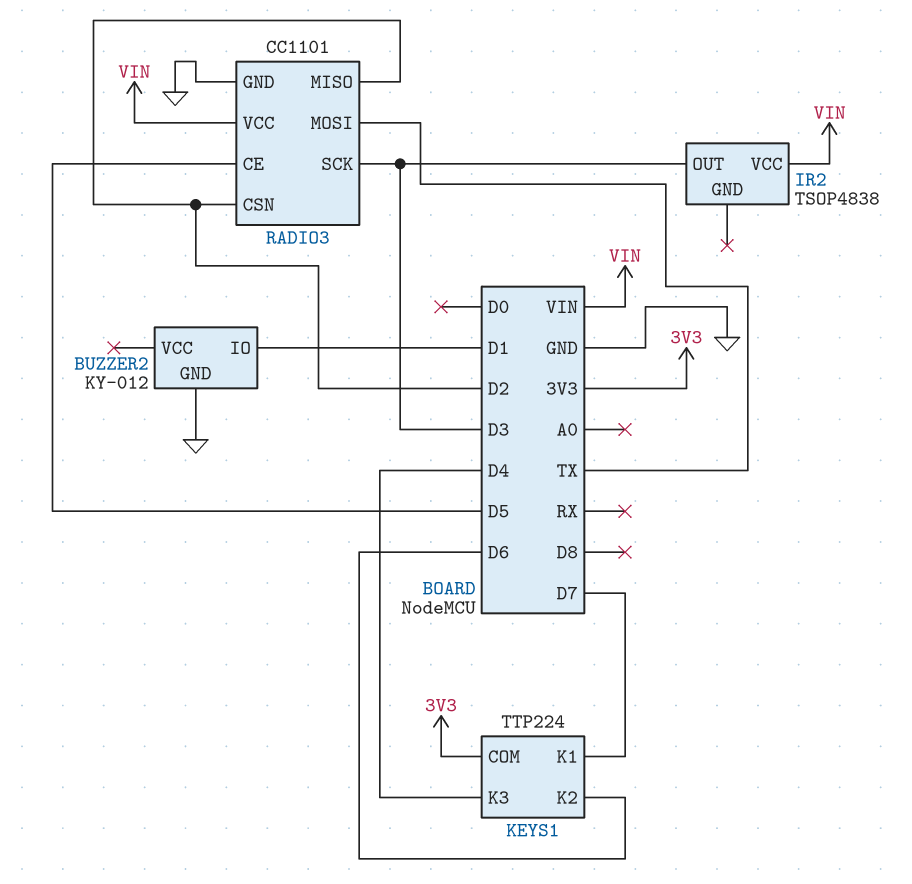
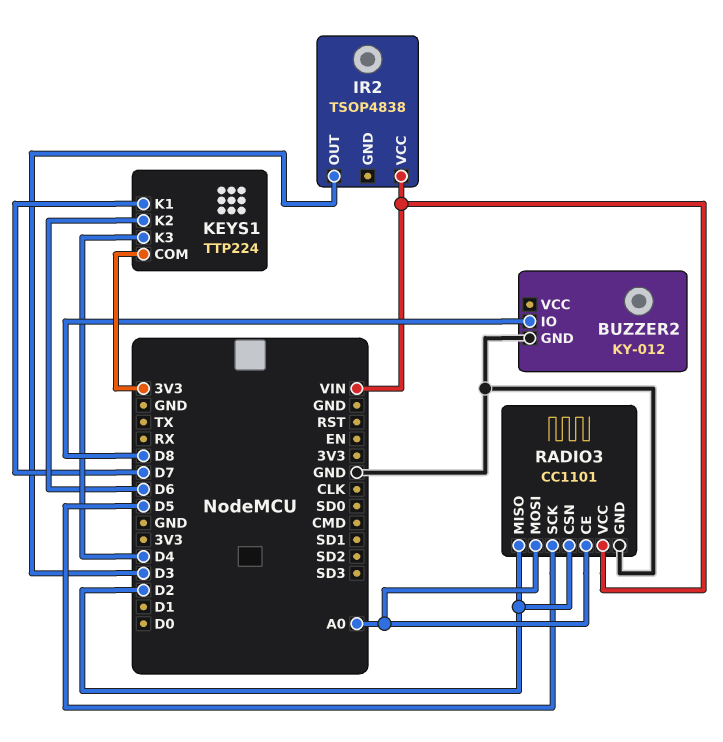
BUZZER2 pin IO: D1 -> D8
RADIO3 pin CE: D5 -> A0
RADIO3 pin MOSI: TX -> A0
RADIO3 pin SCK: D3 -> D5

